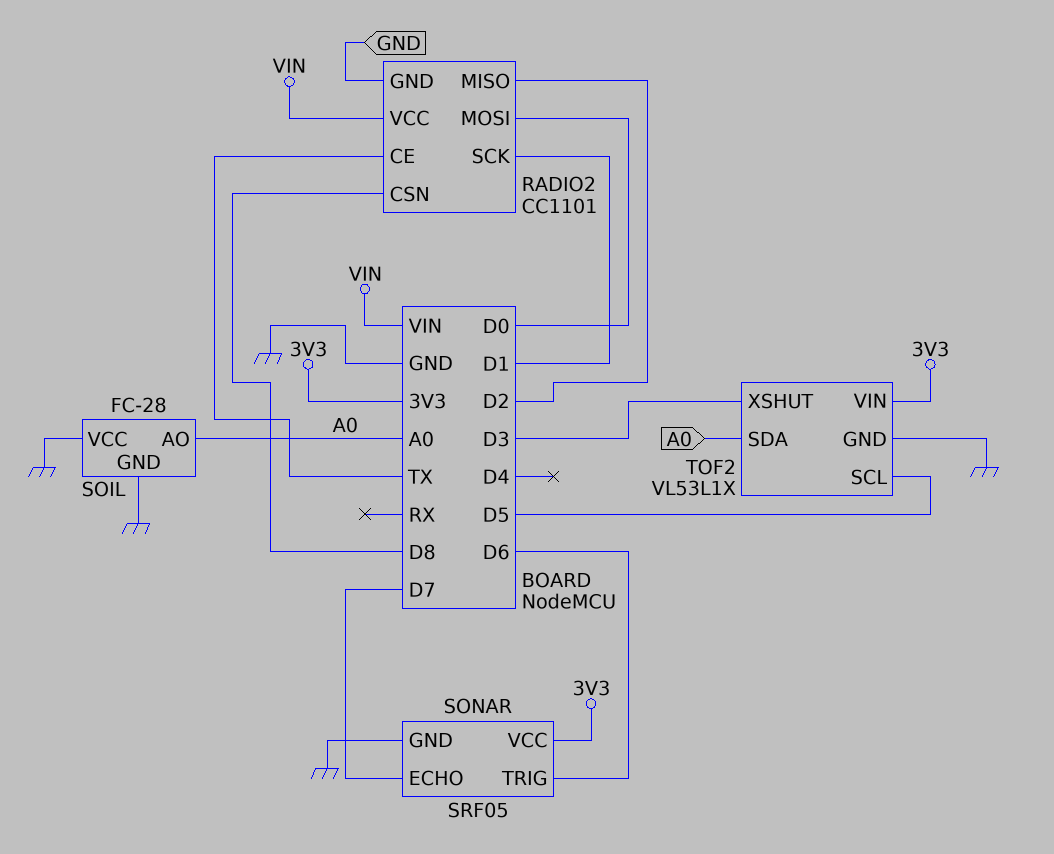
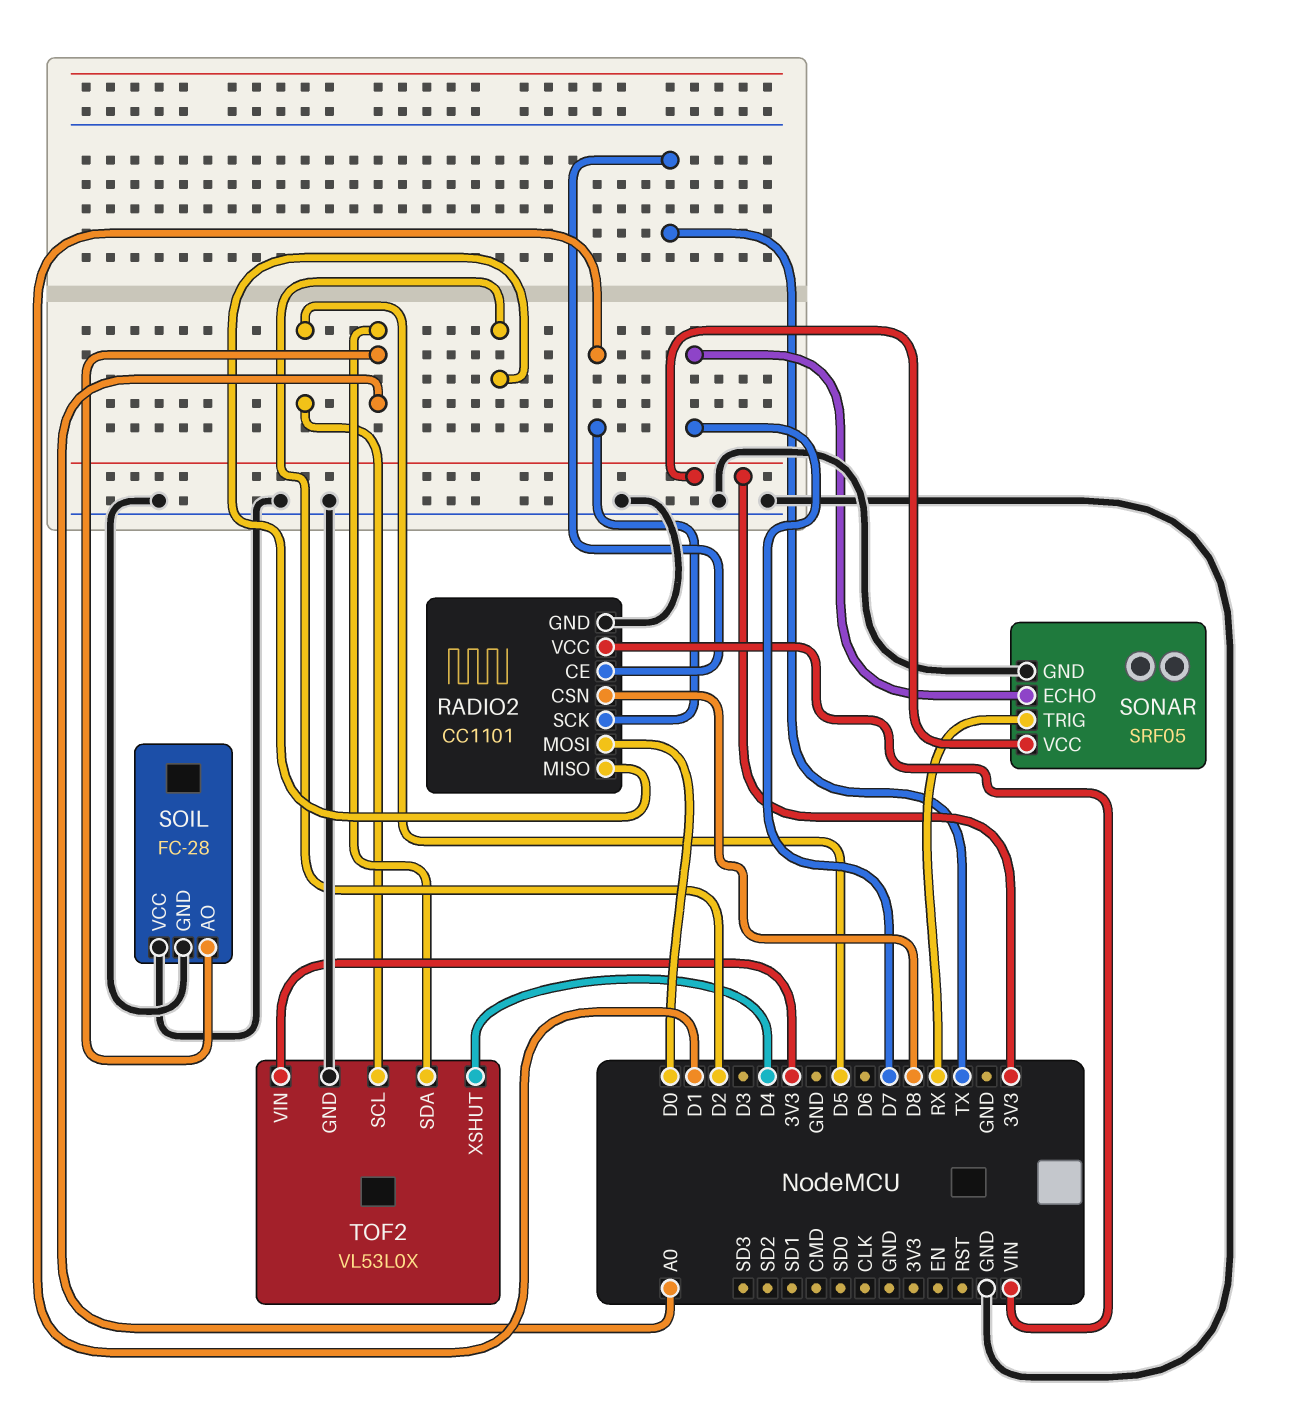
SONAR pin TRIG: D6 -> RX
TOF2: VL53L1X -> VL53L0X
TOF2 pin XSHUT: D3 -> D4

